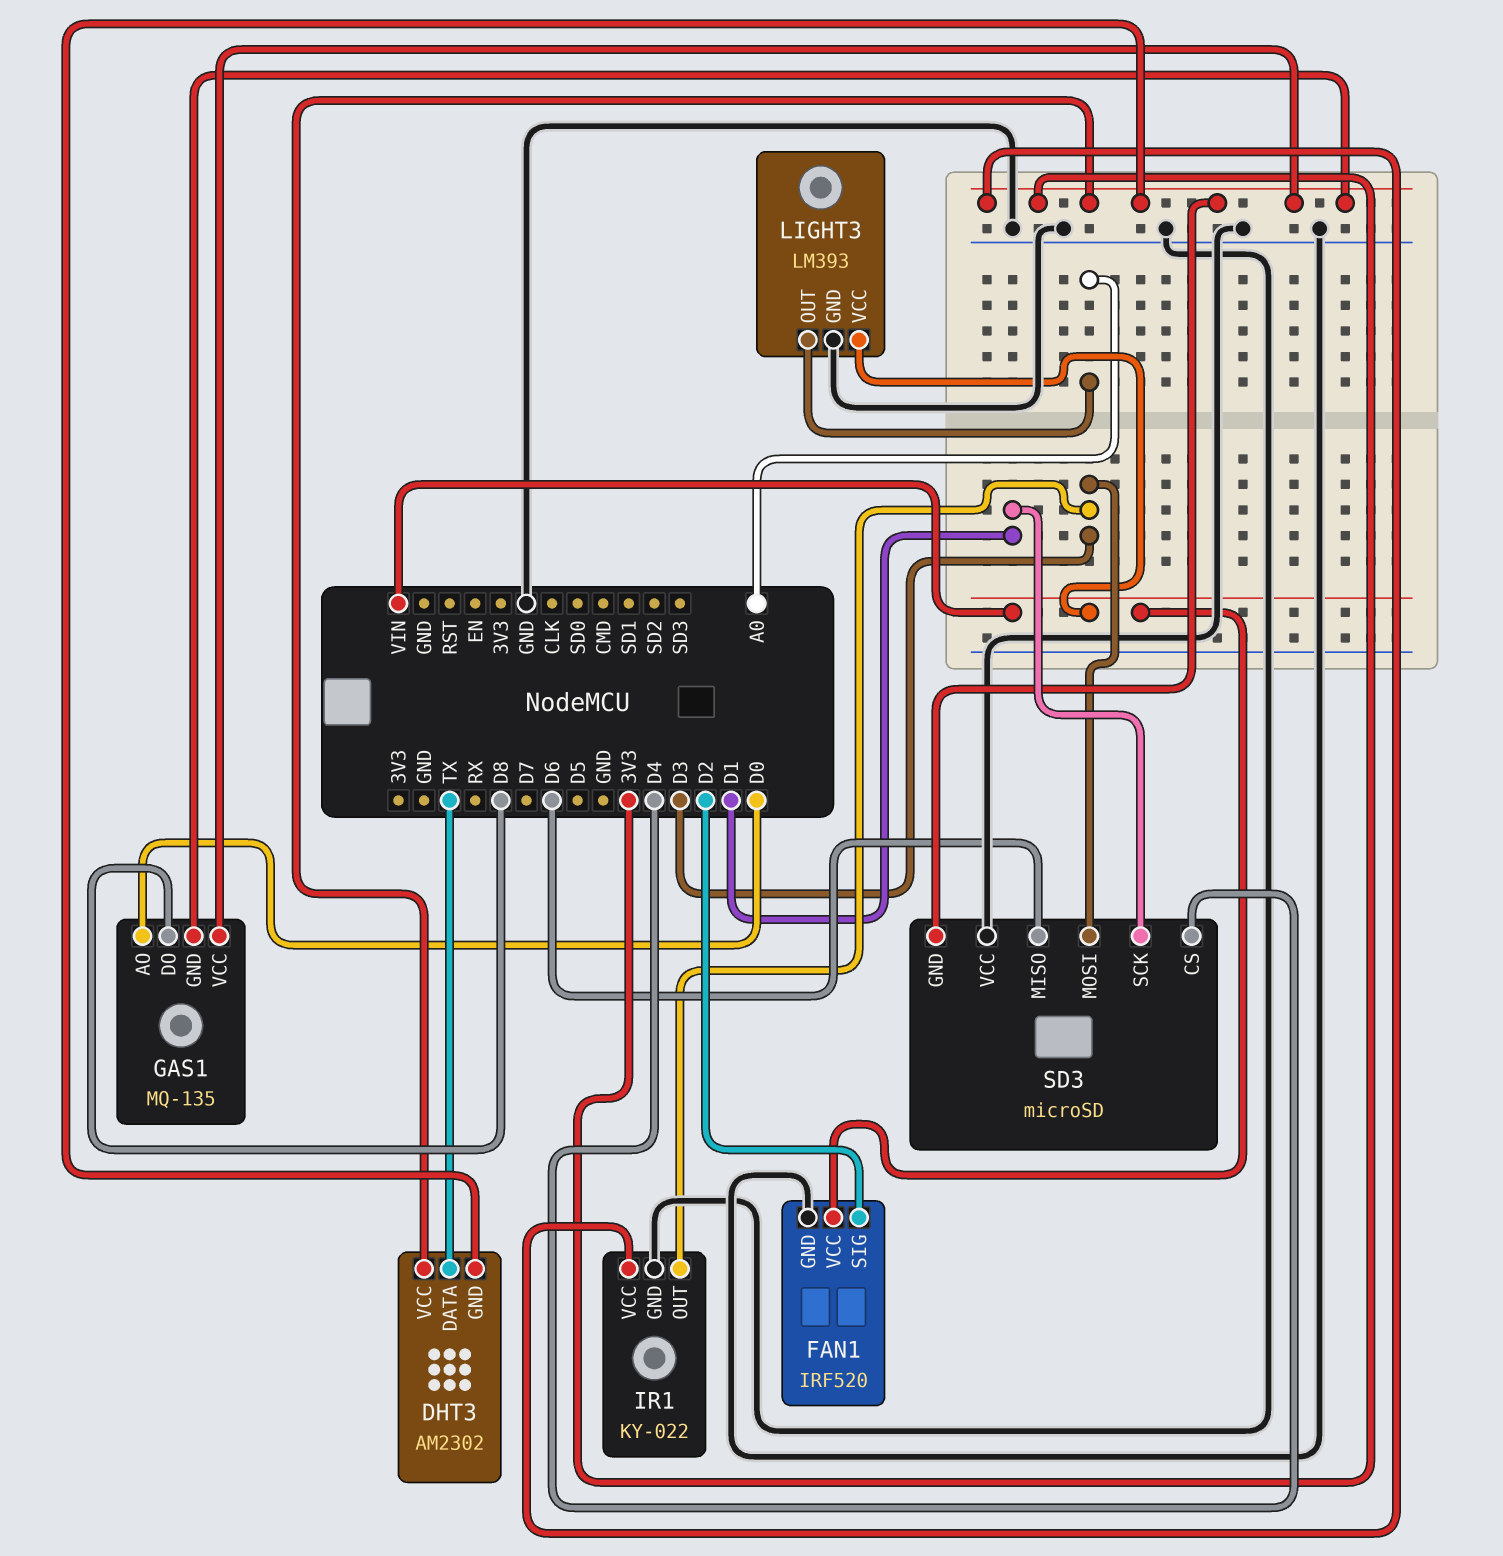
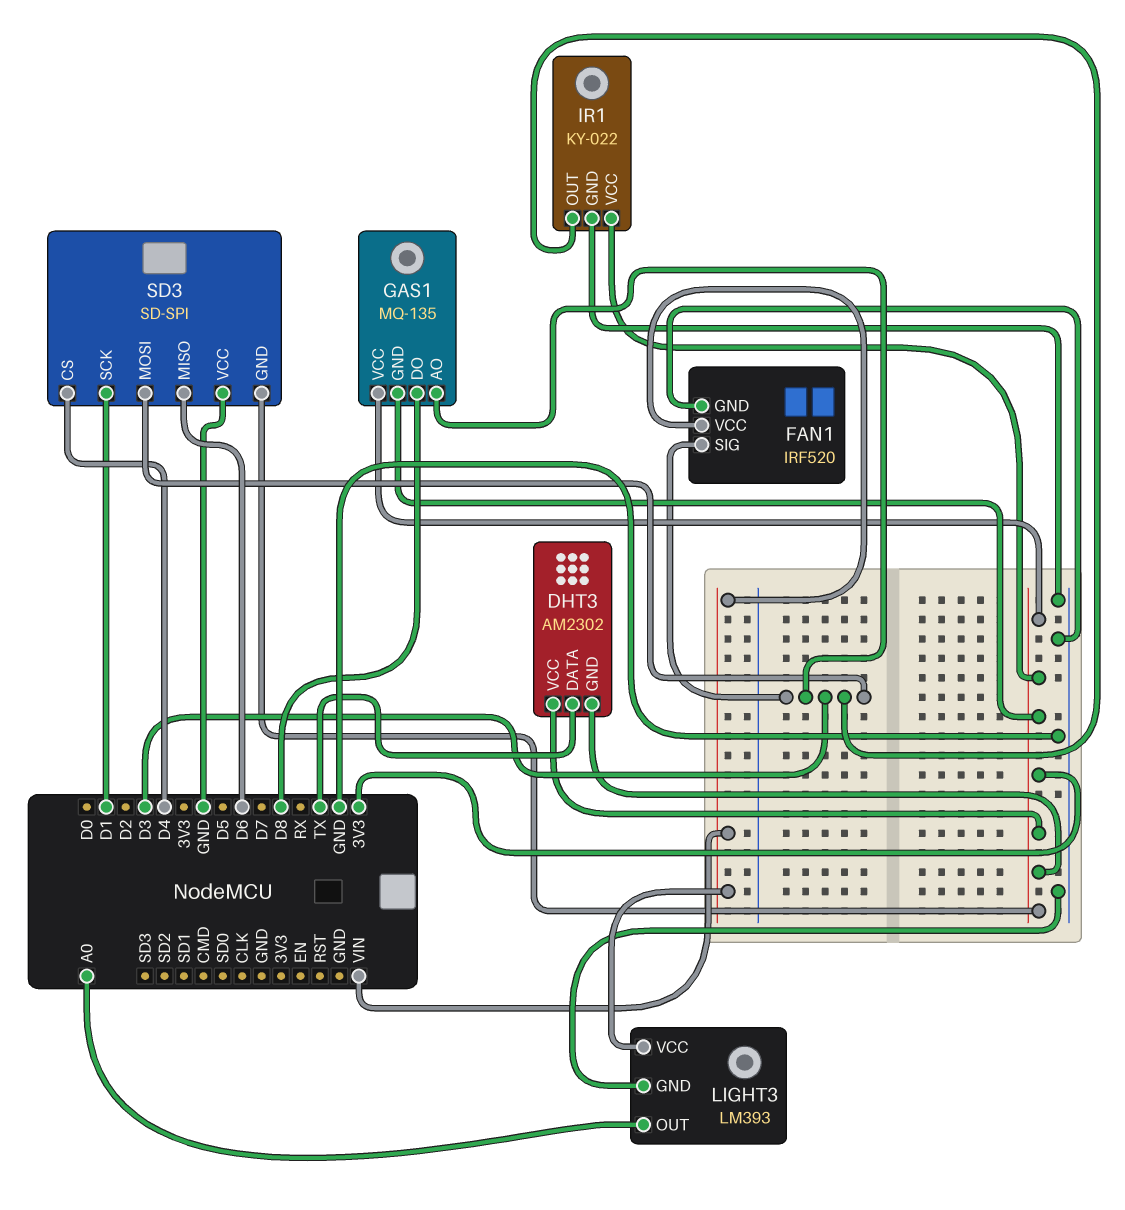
FAN1 pin SIG: D2 -> D3
GAS1 pin AO: D0 -> D3
SD3: microSD -> SD-SPI

